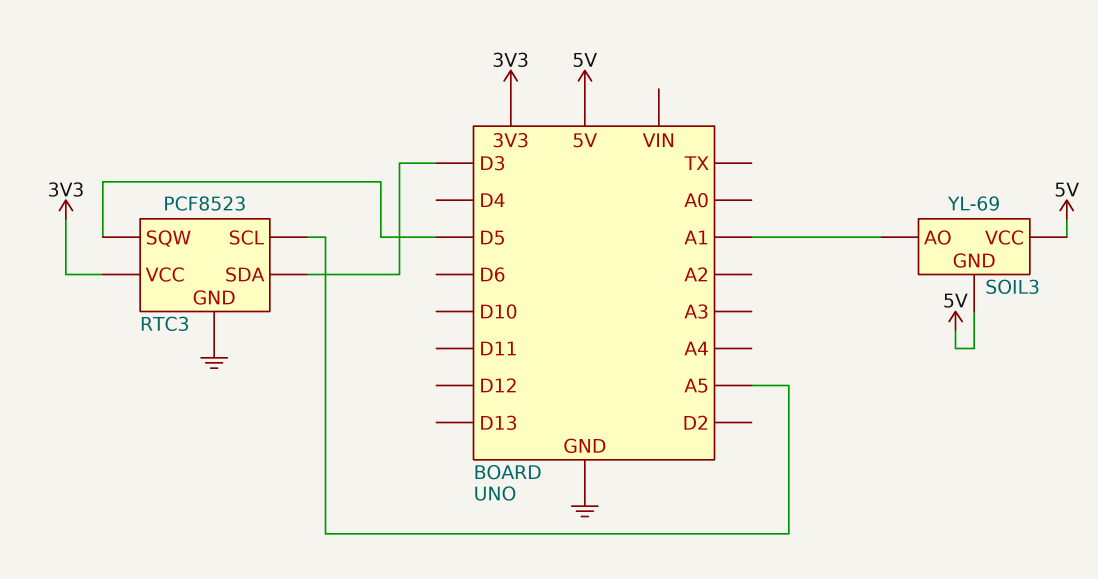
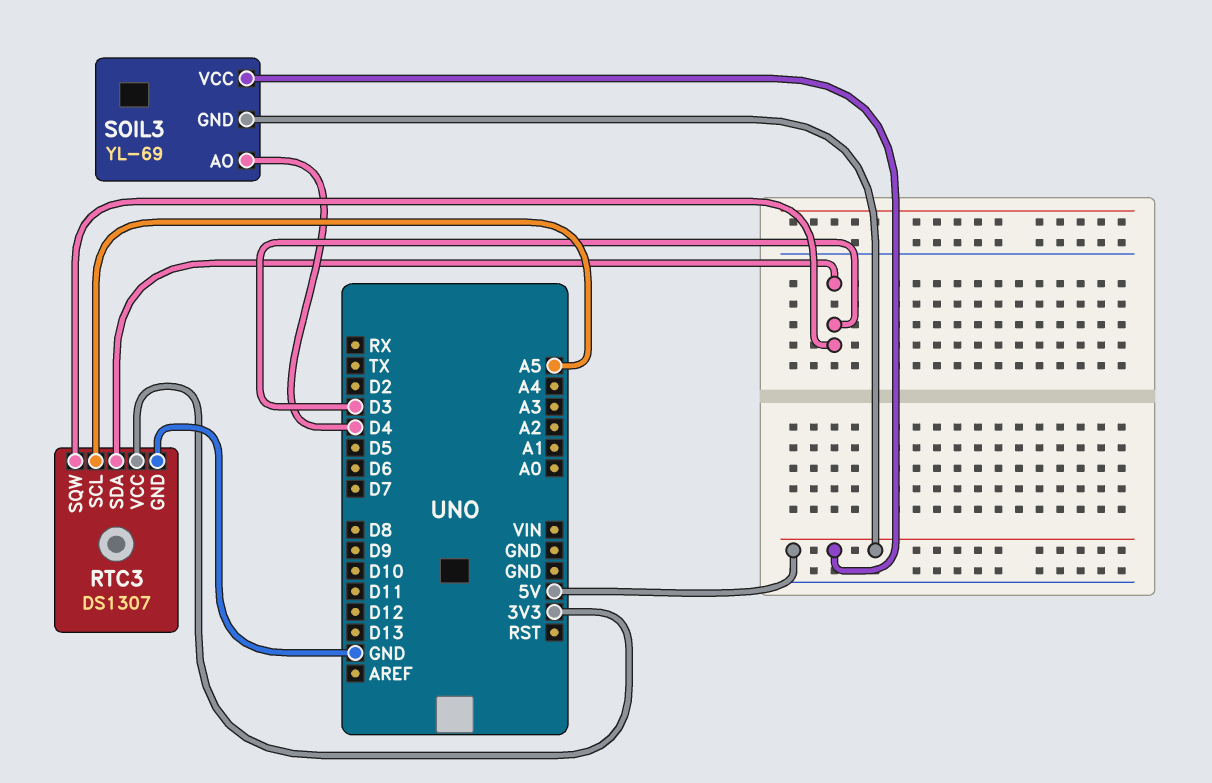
RTC3: PCF8523 -> DS1307
RTC3 pin SQW: D5 -> D3
SOIL3 pin AO: A1 -> D4

